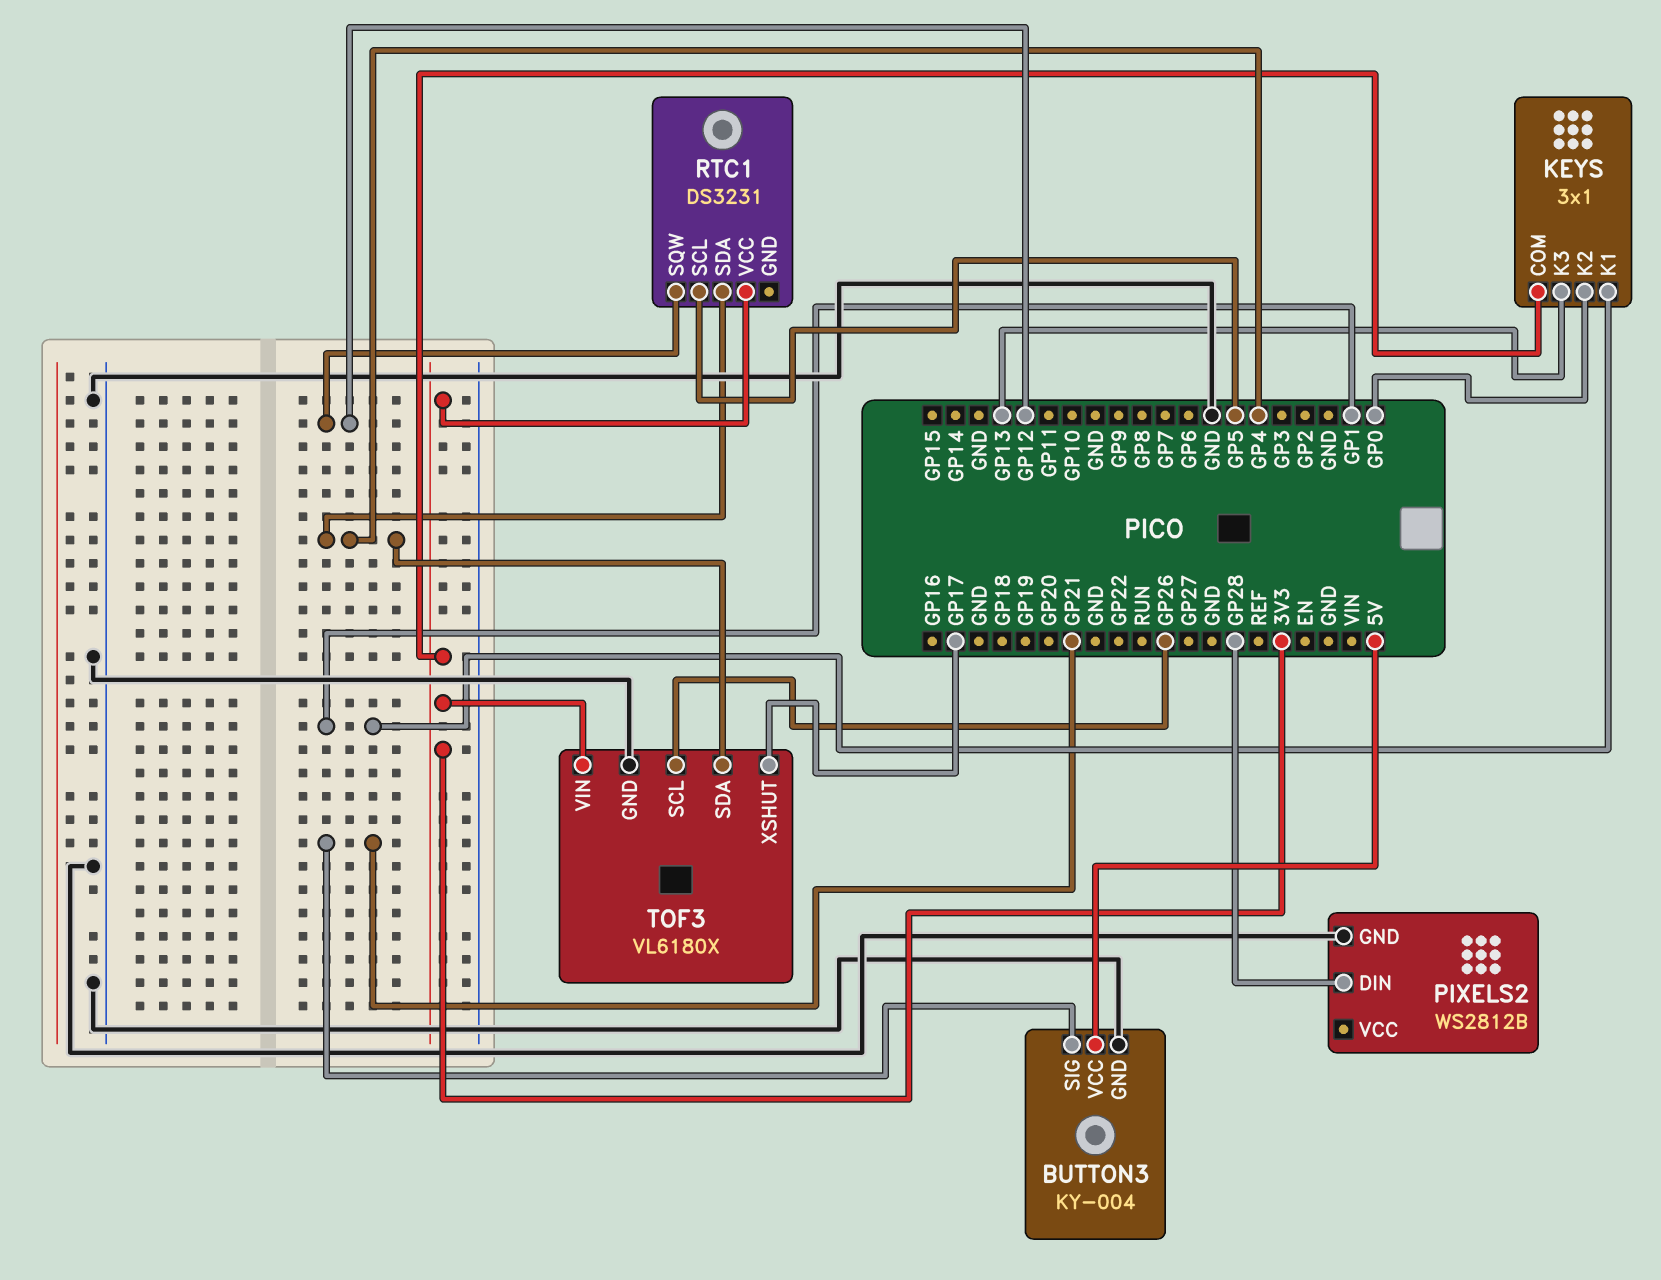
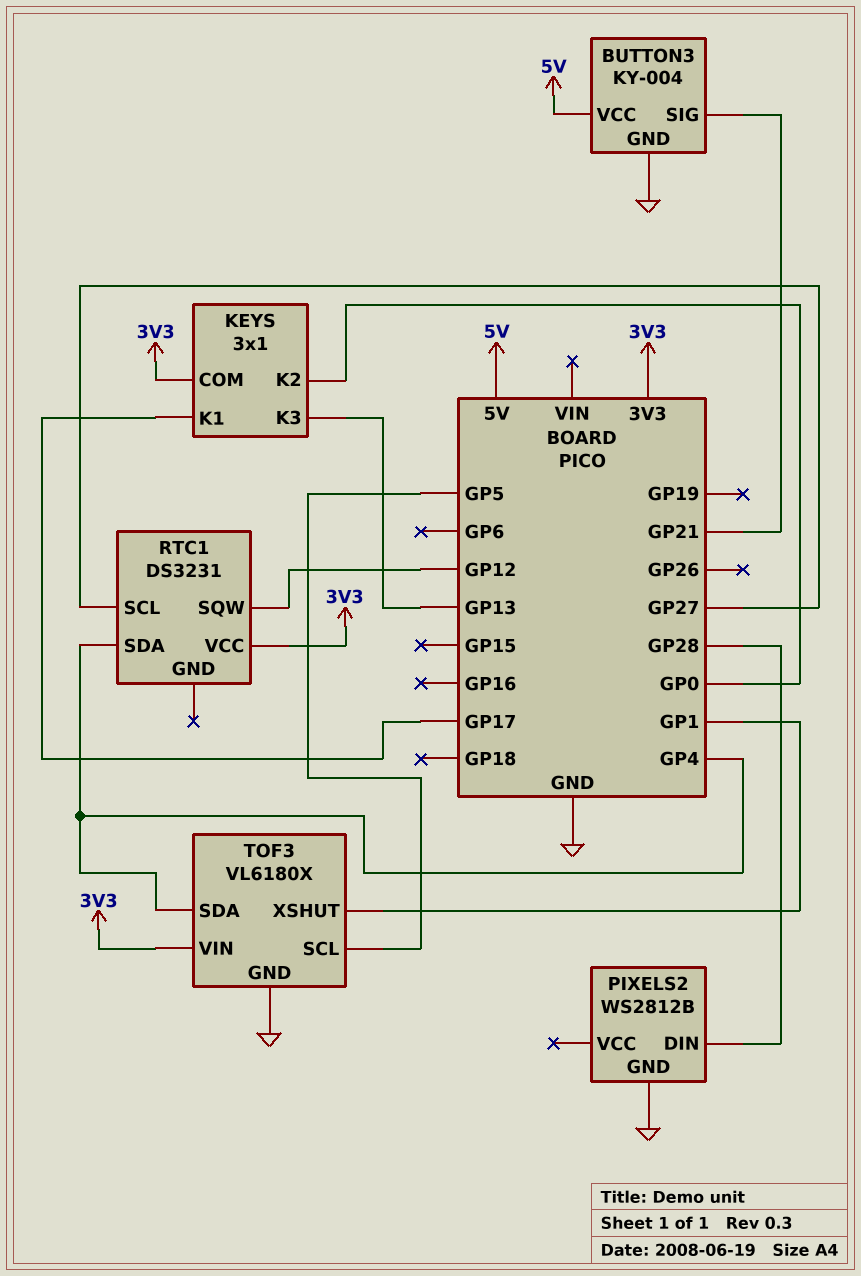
KEYS pin K1: GP1 -> GP17
RTC1 pin SCL: GP5 -> GP27
TOF3 pin SCL: GP26 -> GP5
TOF3 pin XSHUT: GP17 -> GP1

